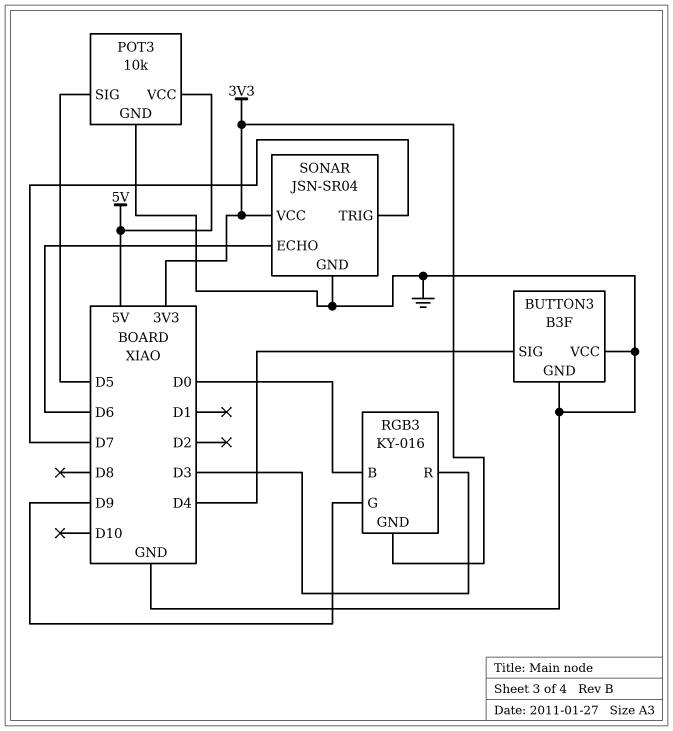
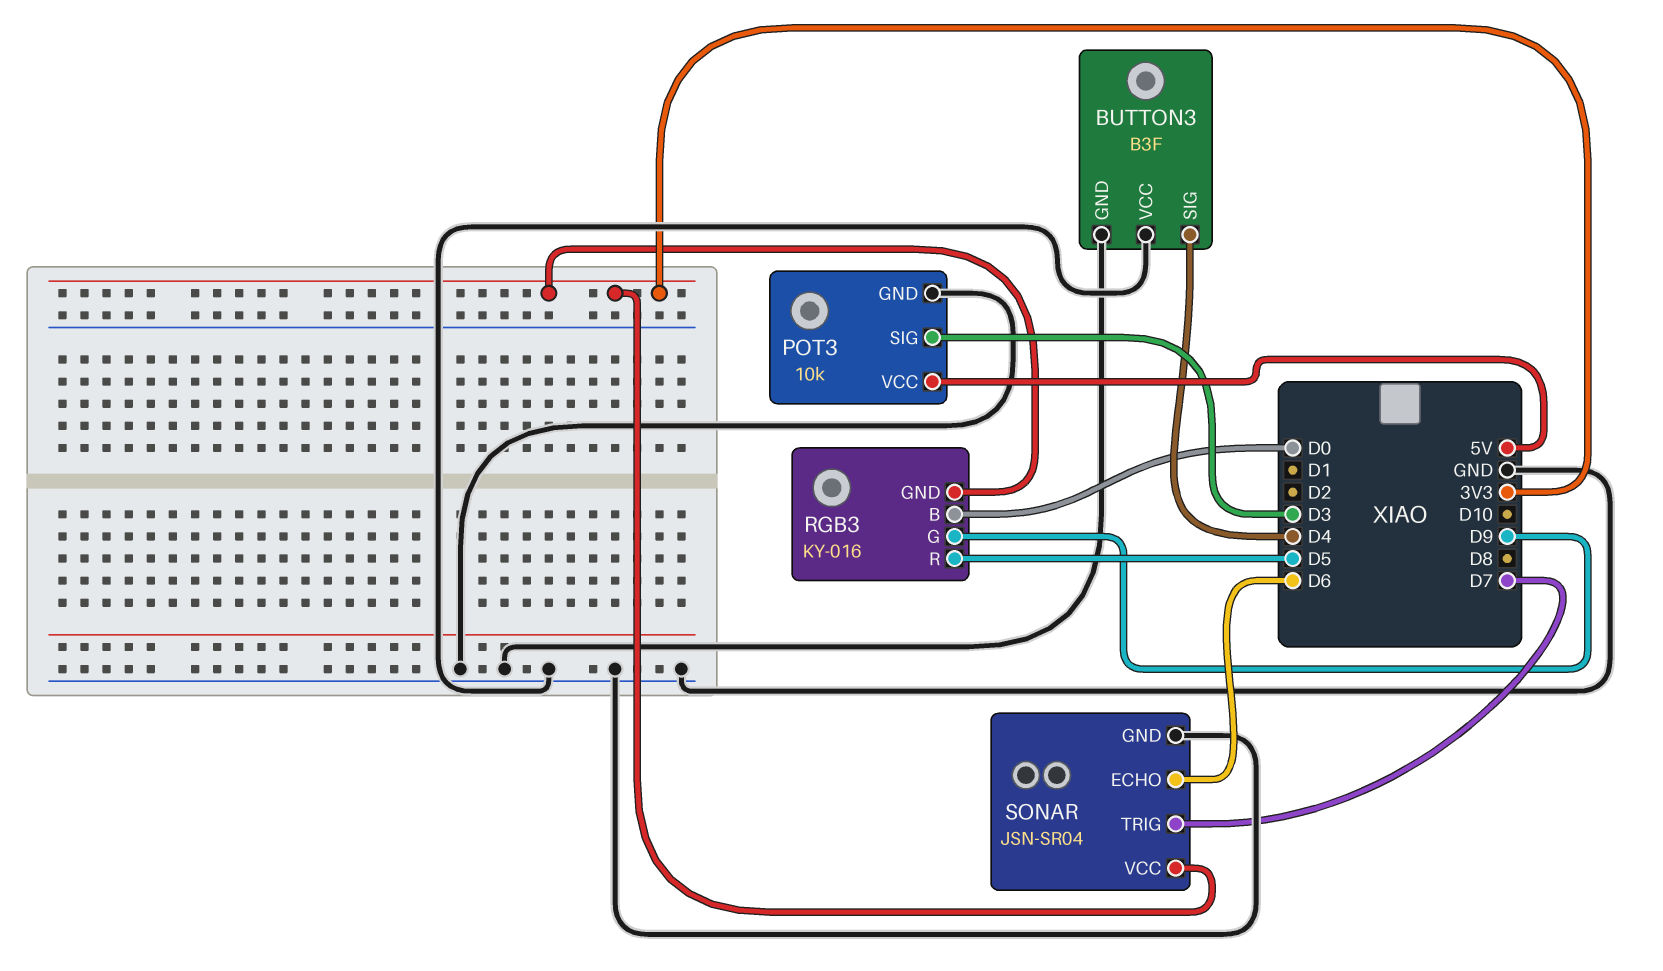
POT3 pin SIG: D5 -> D3
RGB3 pin R: D3 -> D5

